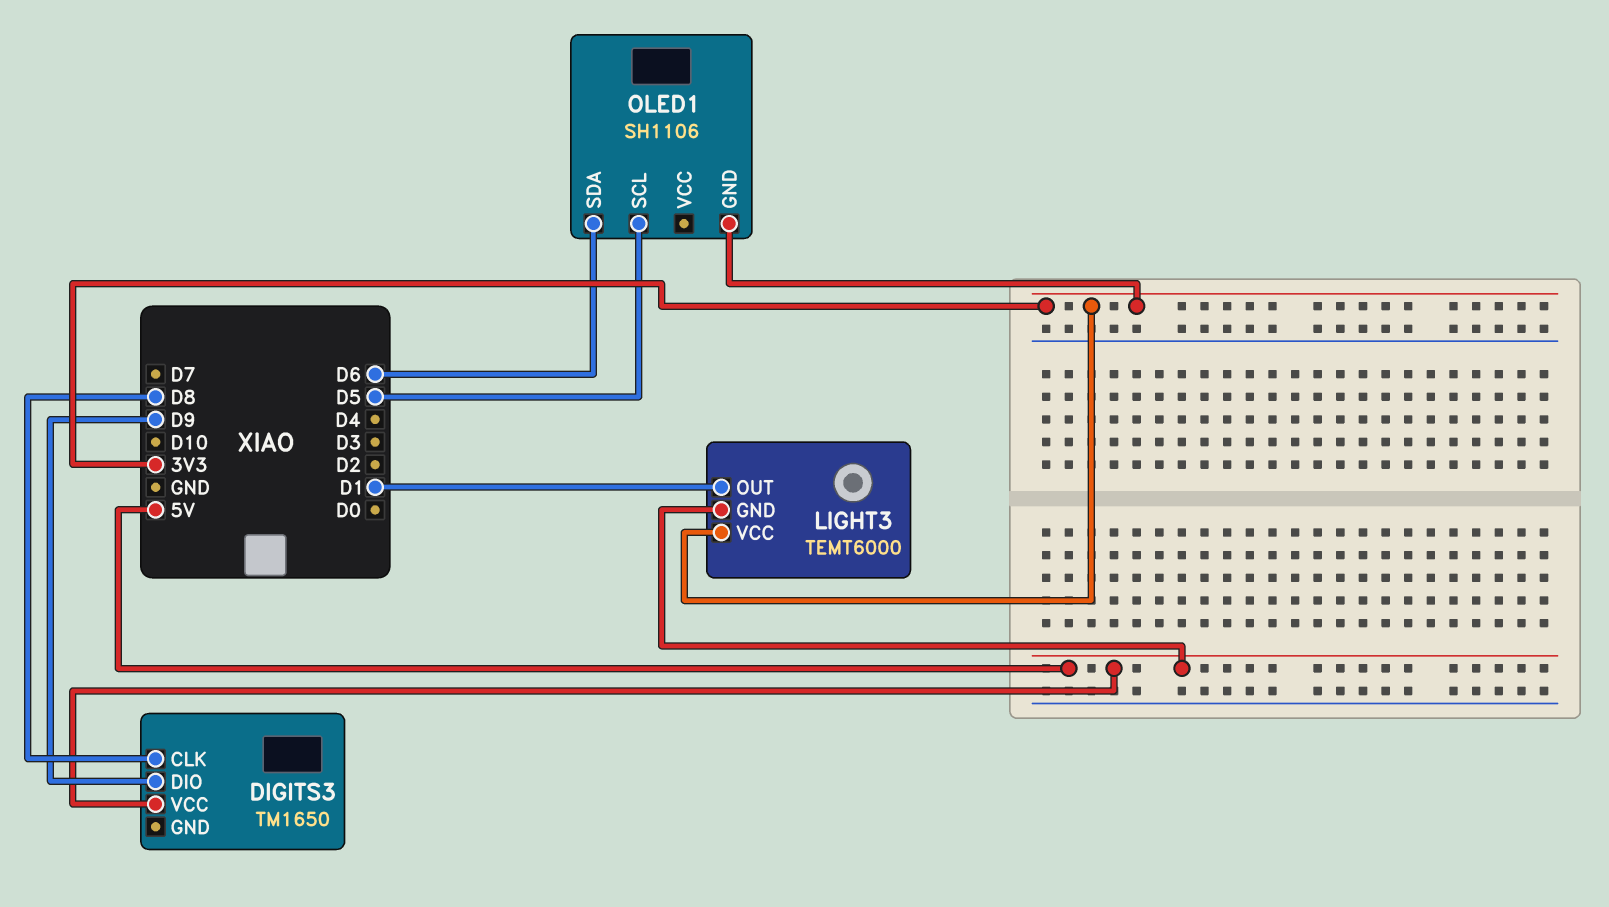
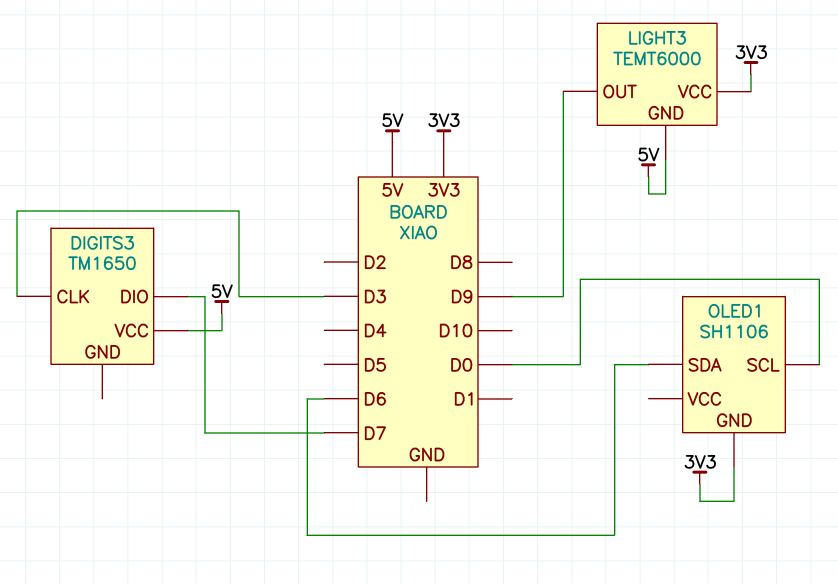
DIGITS3 pin CLK: D8 -> D3
DIGITS3 pin DIO: D9 -> D7
LIGHT3 pin OUT: D1 -> D9
OLED1 pin SCL: D5 -> D0

